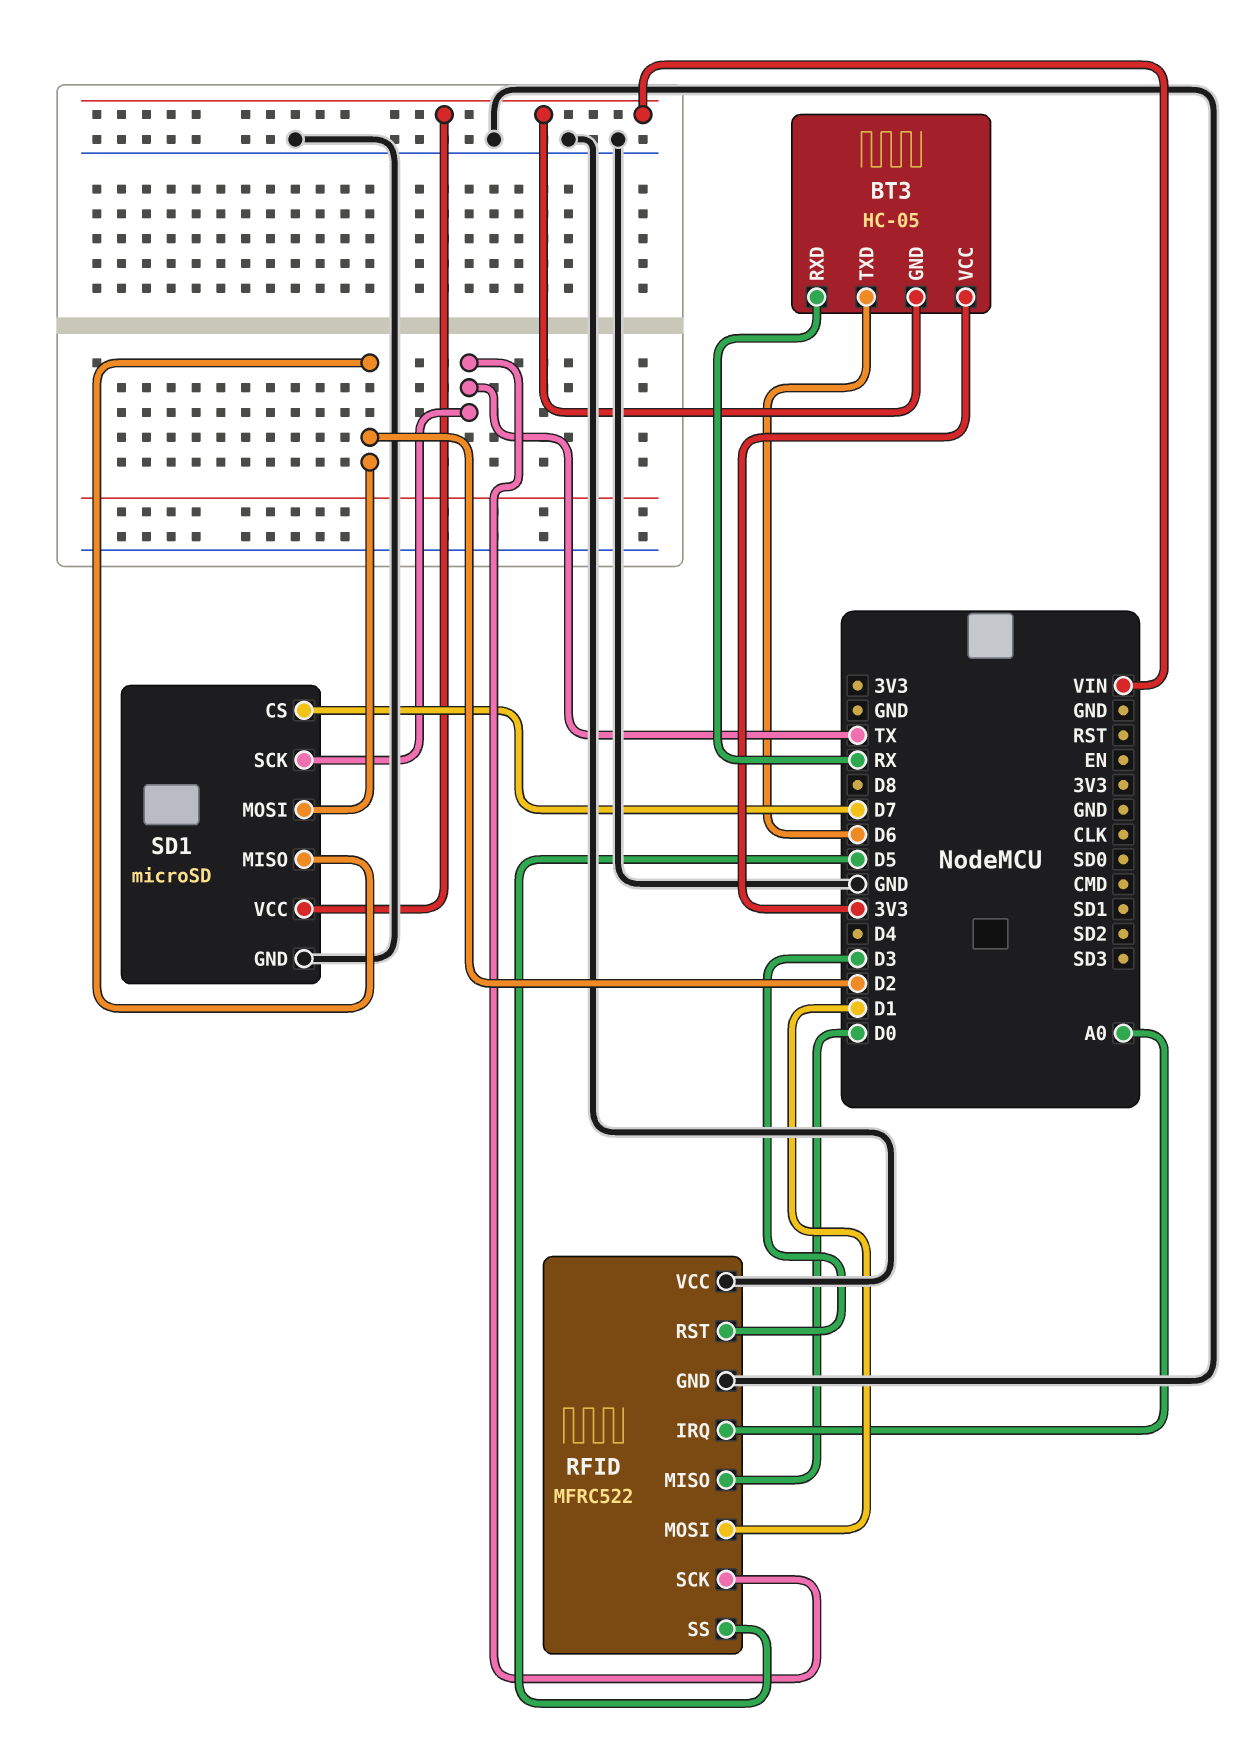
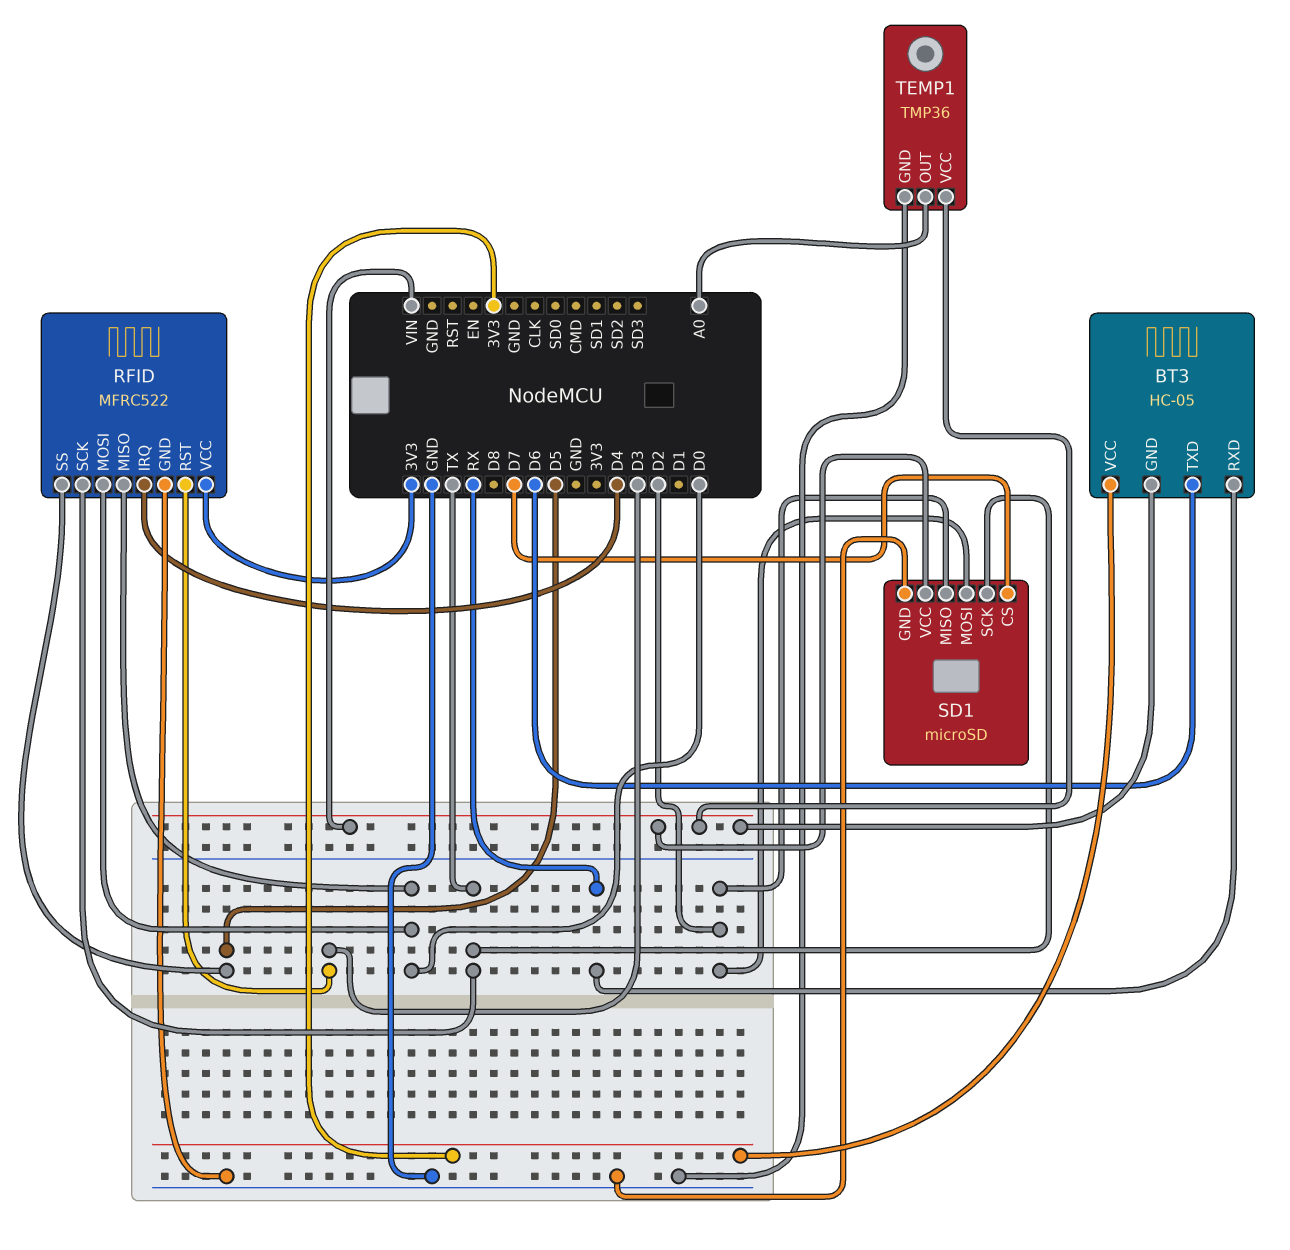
RFID pin IRQ: A0 -> D4
RFID pin MOSI: D1 -> D0
RFID pin VCC: GND -> 3V3
TEMP1: none -> TMP36
TEMP1 pin GND: none -> GND
TEMP1 pin OUT: none -> A0
TEMP1 pin VCC: none -> VIN

